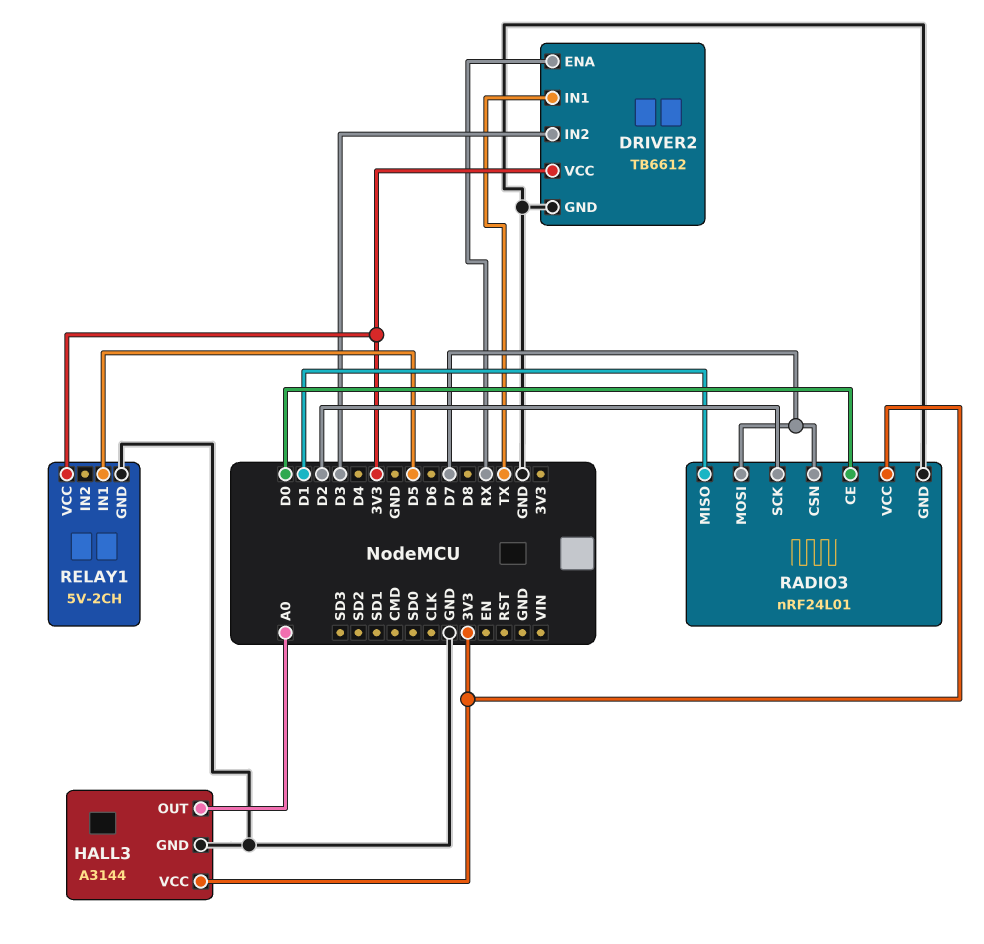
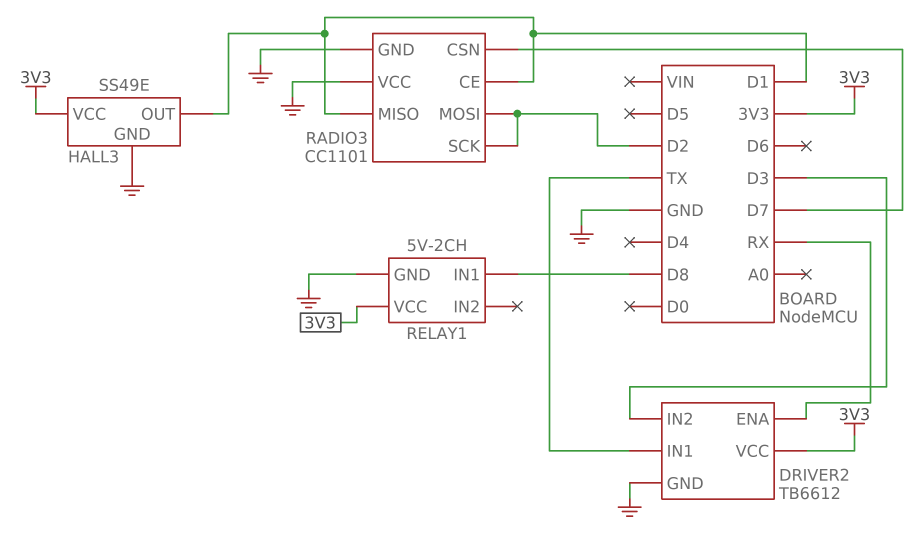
HALL3: A3144 -> SS49E
HALL3 pin OUT: A0 -> D1
RADIO3: nRF24L01 -> CC1101
RADIO3 pin CE: D0 -> D1
RADIO3 pin MOSI: D7 -> D2
RADIO3 pin VCC: 3V3 -> GND
RELAY1 pin IN1: D5 -> D8

